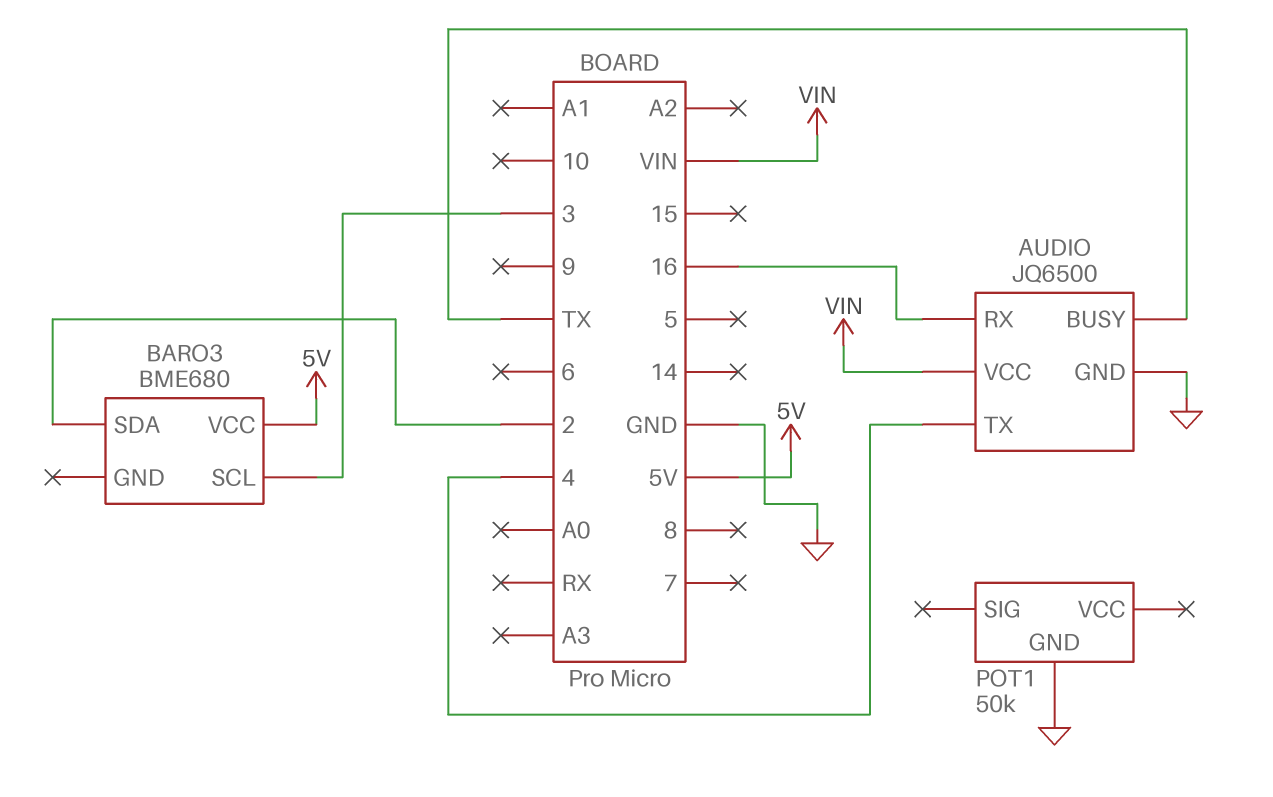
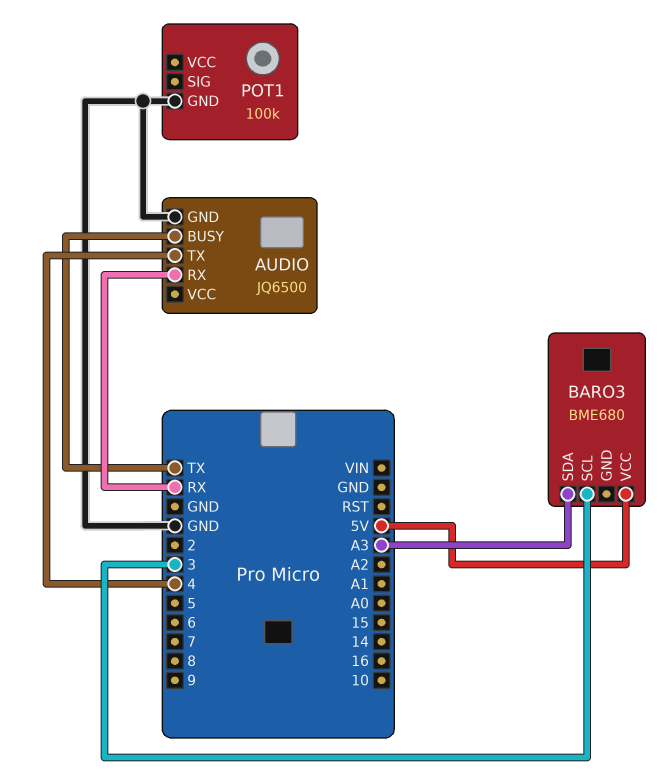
AUDIO pin RX: 16 -> RX
AUDIO pin VCC: VIN -> none
BARO3 pin SDA: 2 -> A3
POT1: 50k -> 100k

